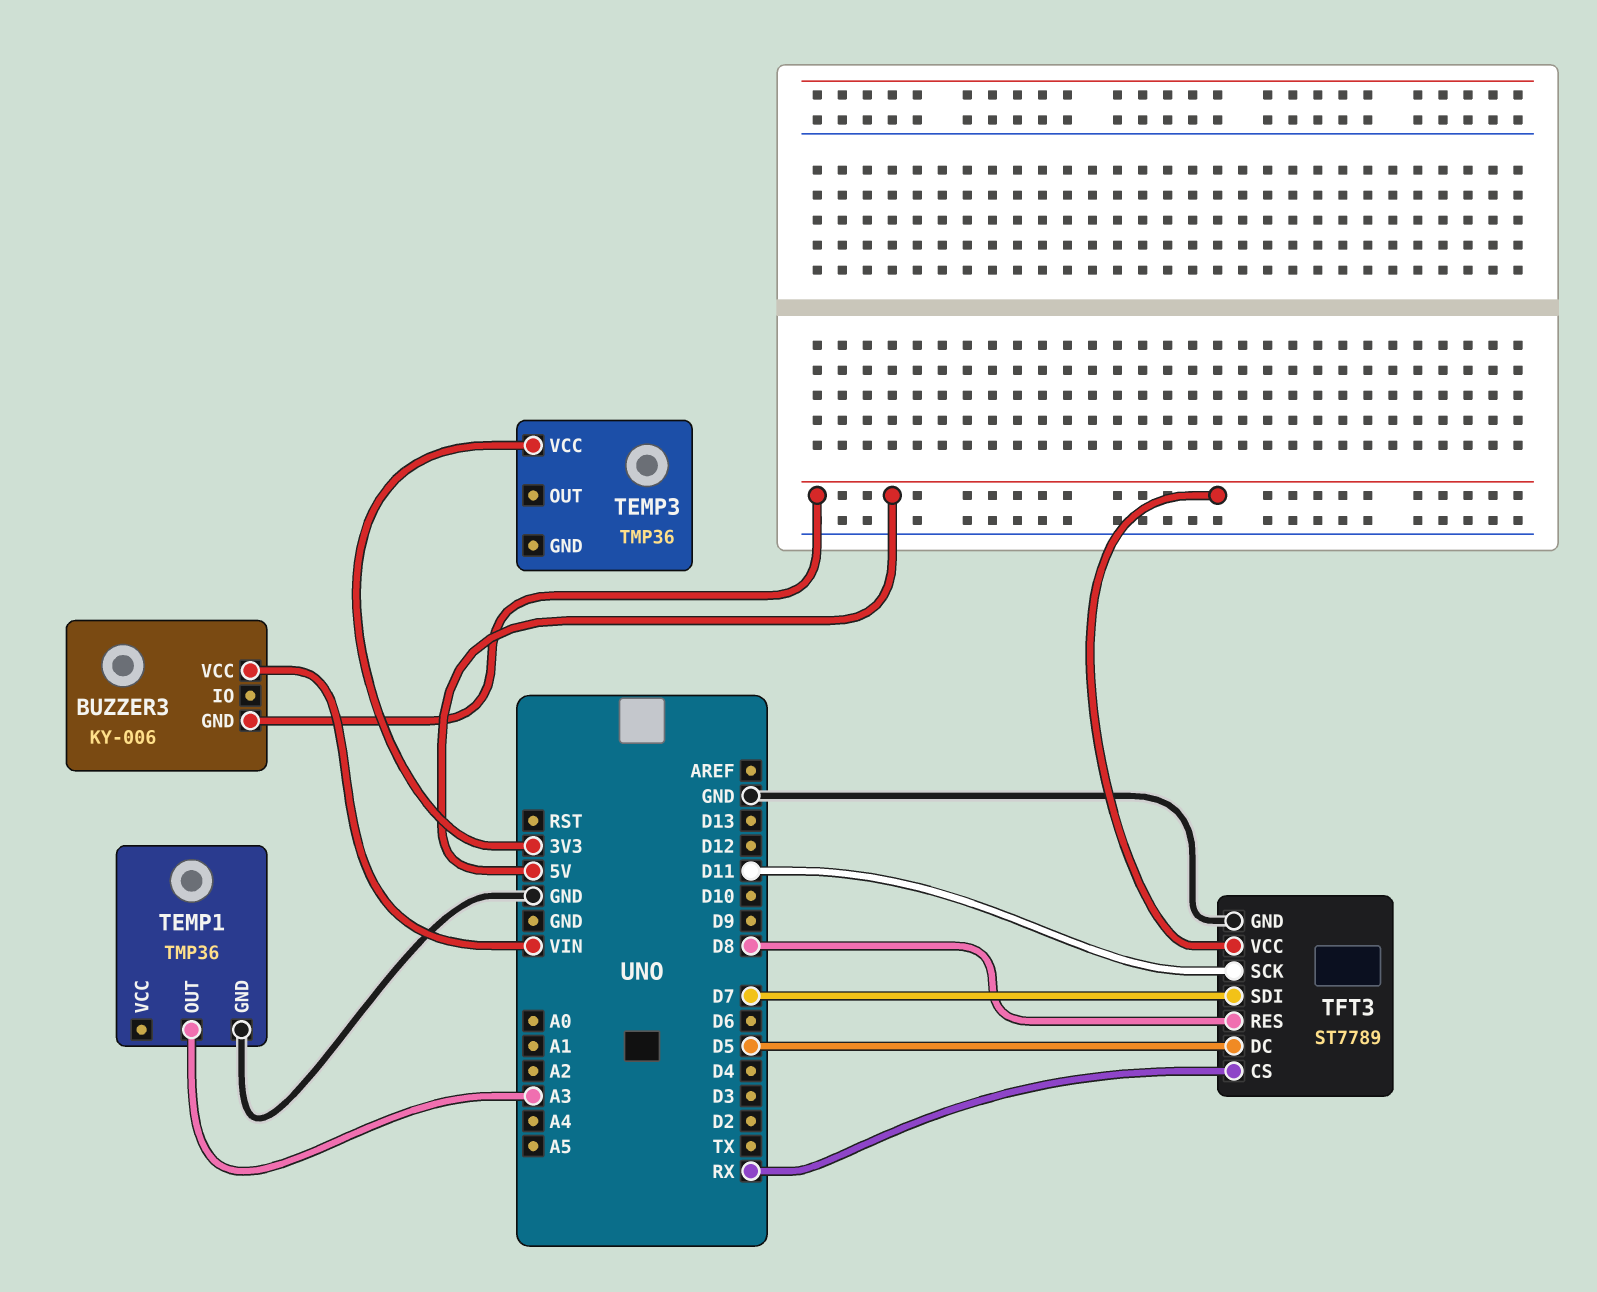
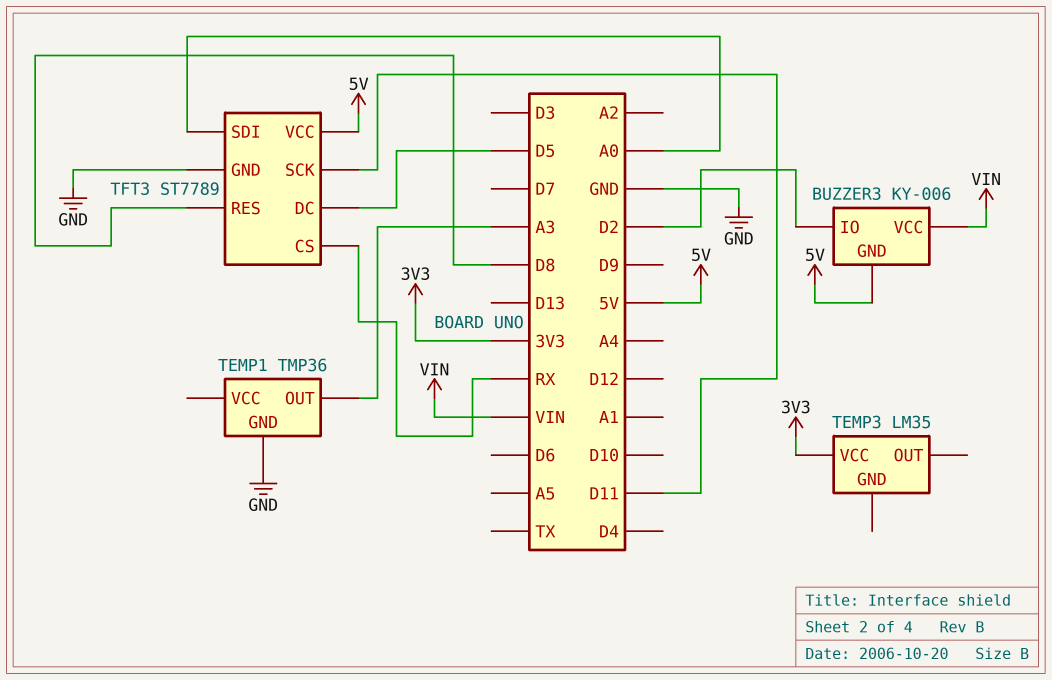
BUZZER3 pin IO: none -> D2
TEMP3: TMP36 -> LM35
TFT3 pin SDI: D7 -> A0

